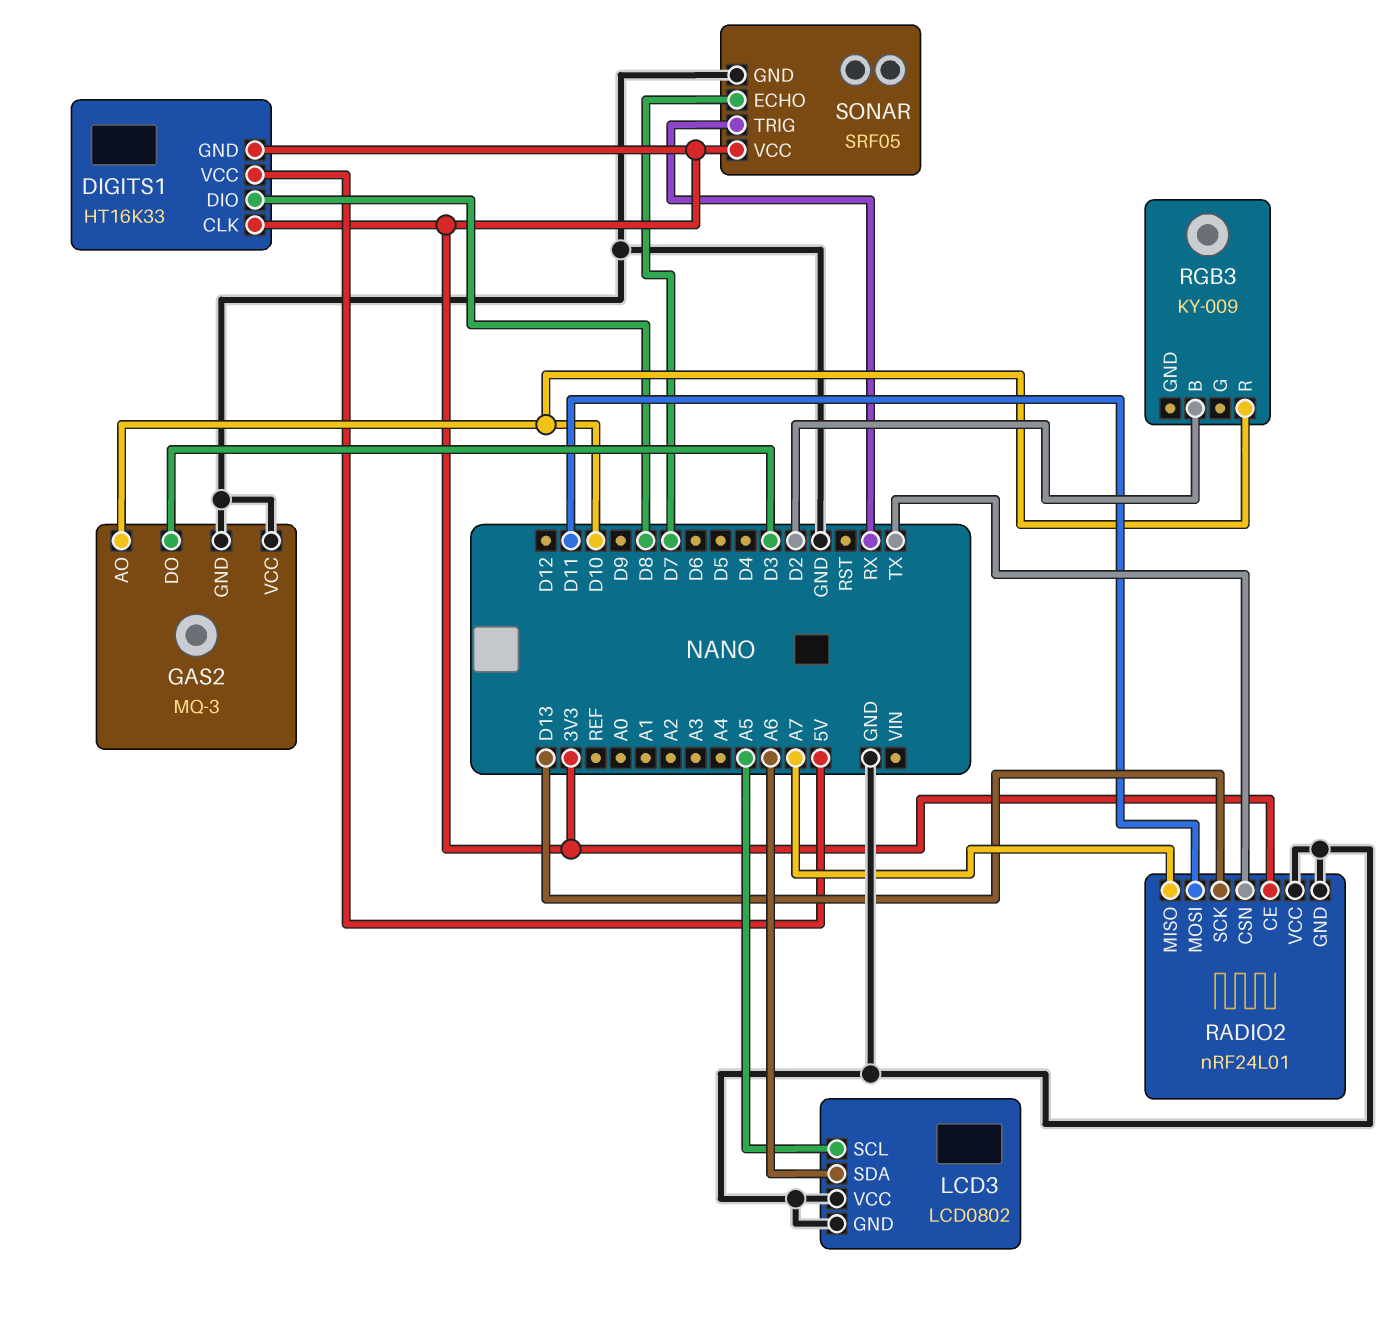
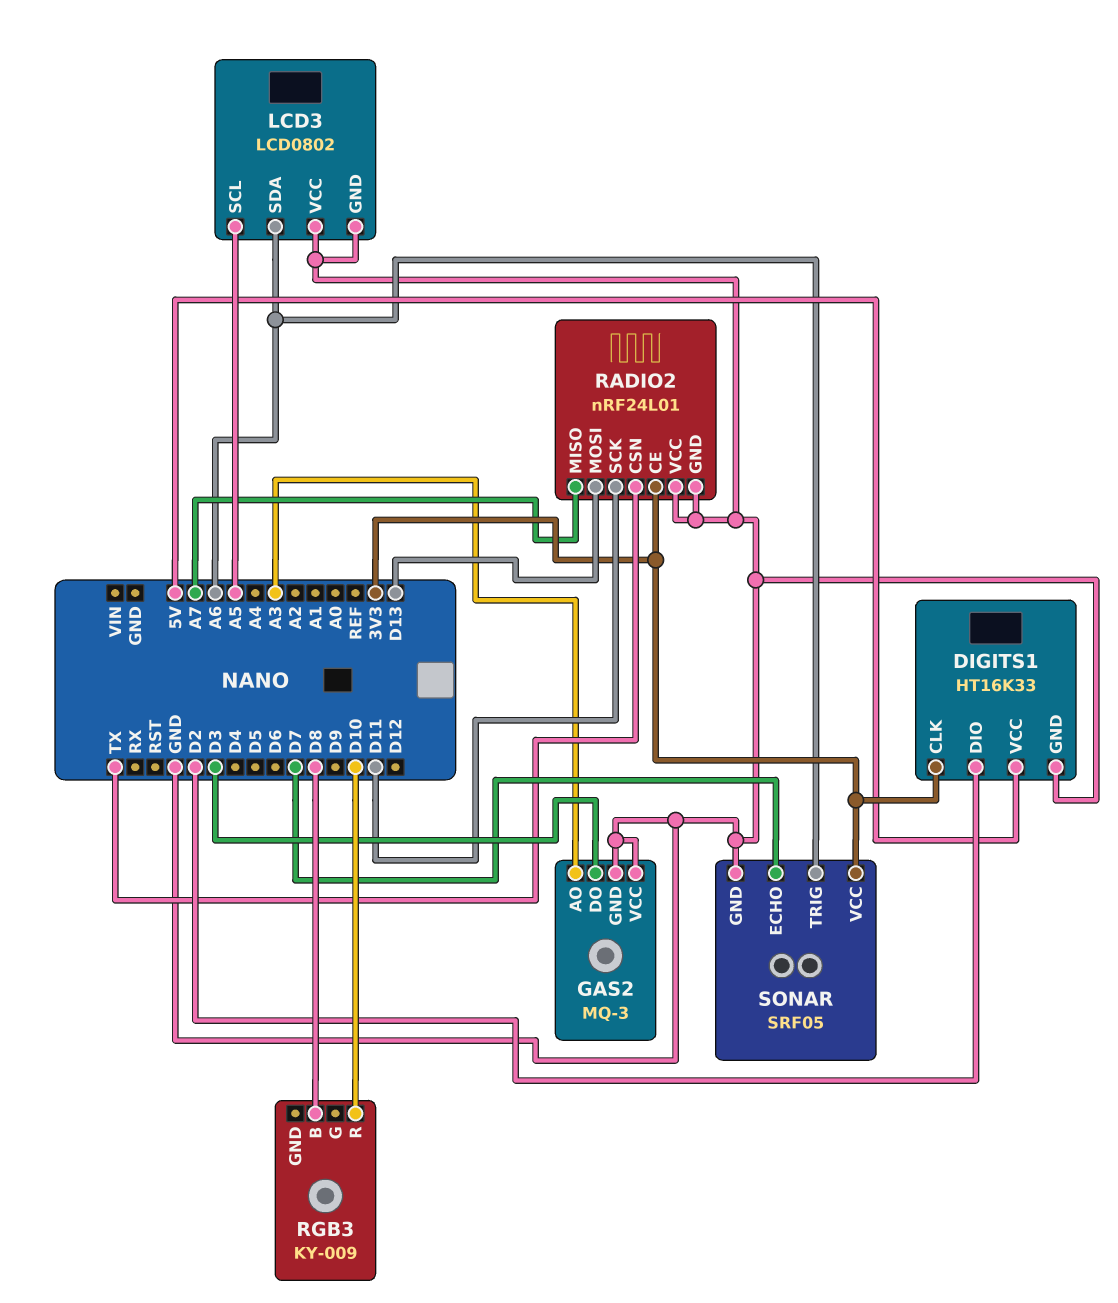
DIGITS1 pin DIO: D8 -> D2
DIGITS1 pin GND: 3V3 -> GND
GAS2 pin AO: D10 -> A3
RADIO2 pin MOSI: D11 -> D13
RADIO2 pin SCK: D13 -> D11
RGB3 pin B: D2 -> D8
SONAR pin TRIG: RX -> A6

